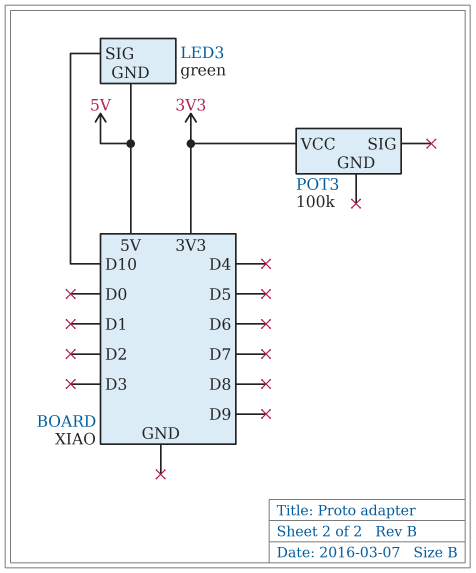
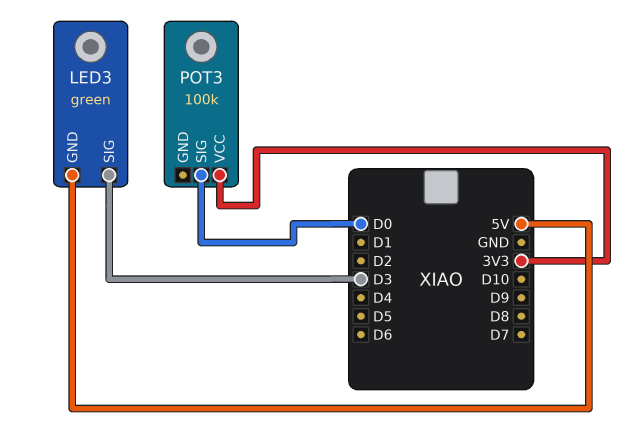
LED3 pin SIG: D10 -> D3
POT3 pin SIG: none -> D0

